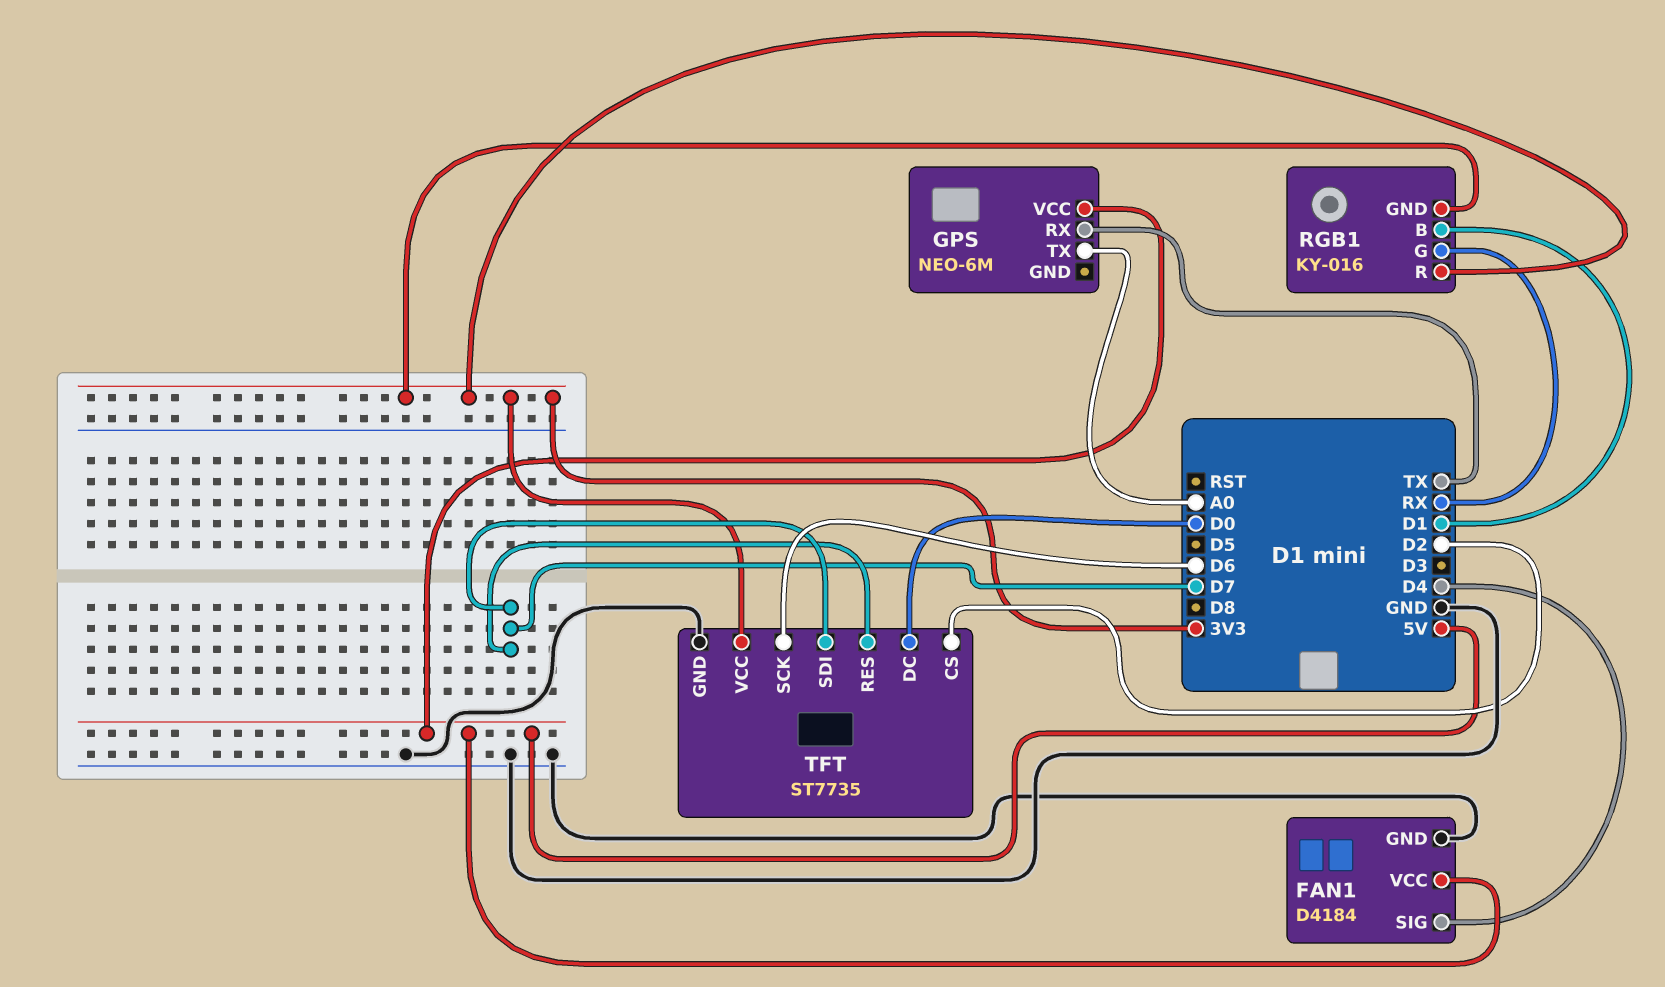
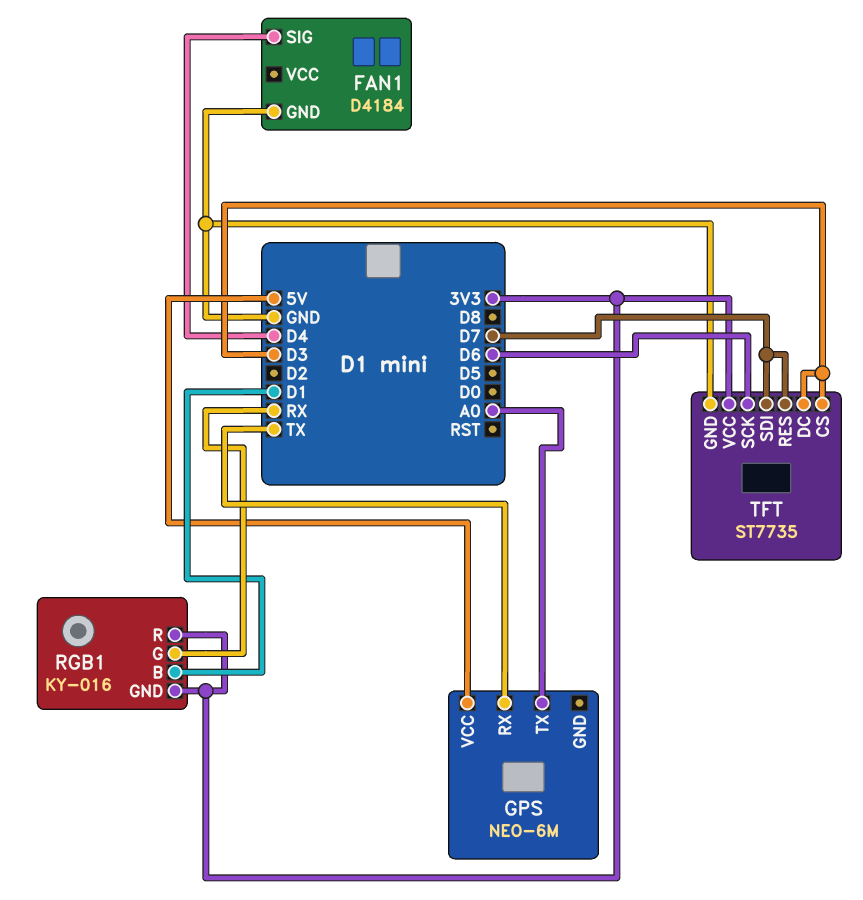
FAN1 pin VCC: 5V -> none
TFT pin CS: D2 -> D3
TFT pin DC: D0 -> D3

